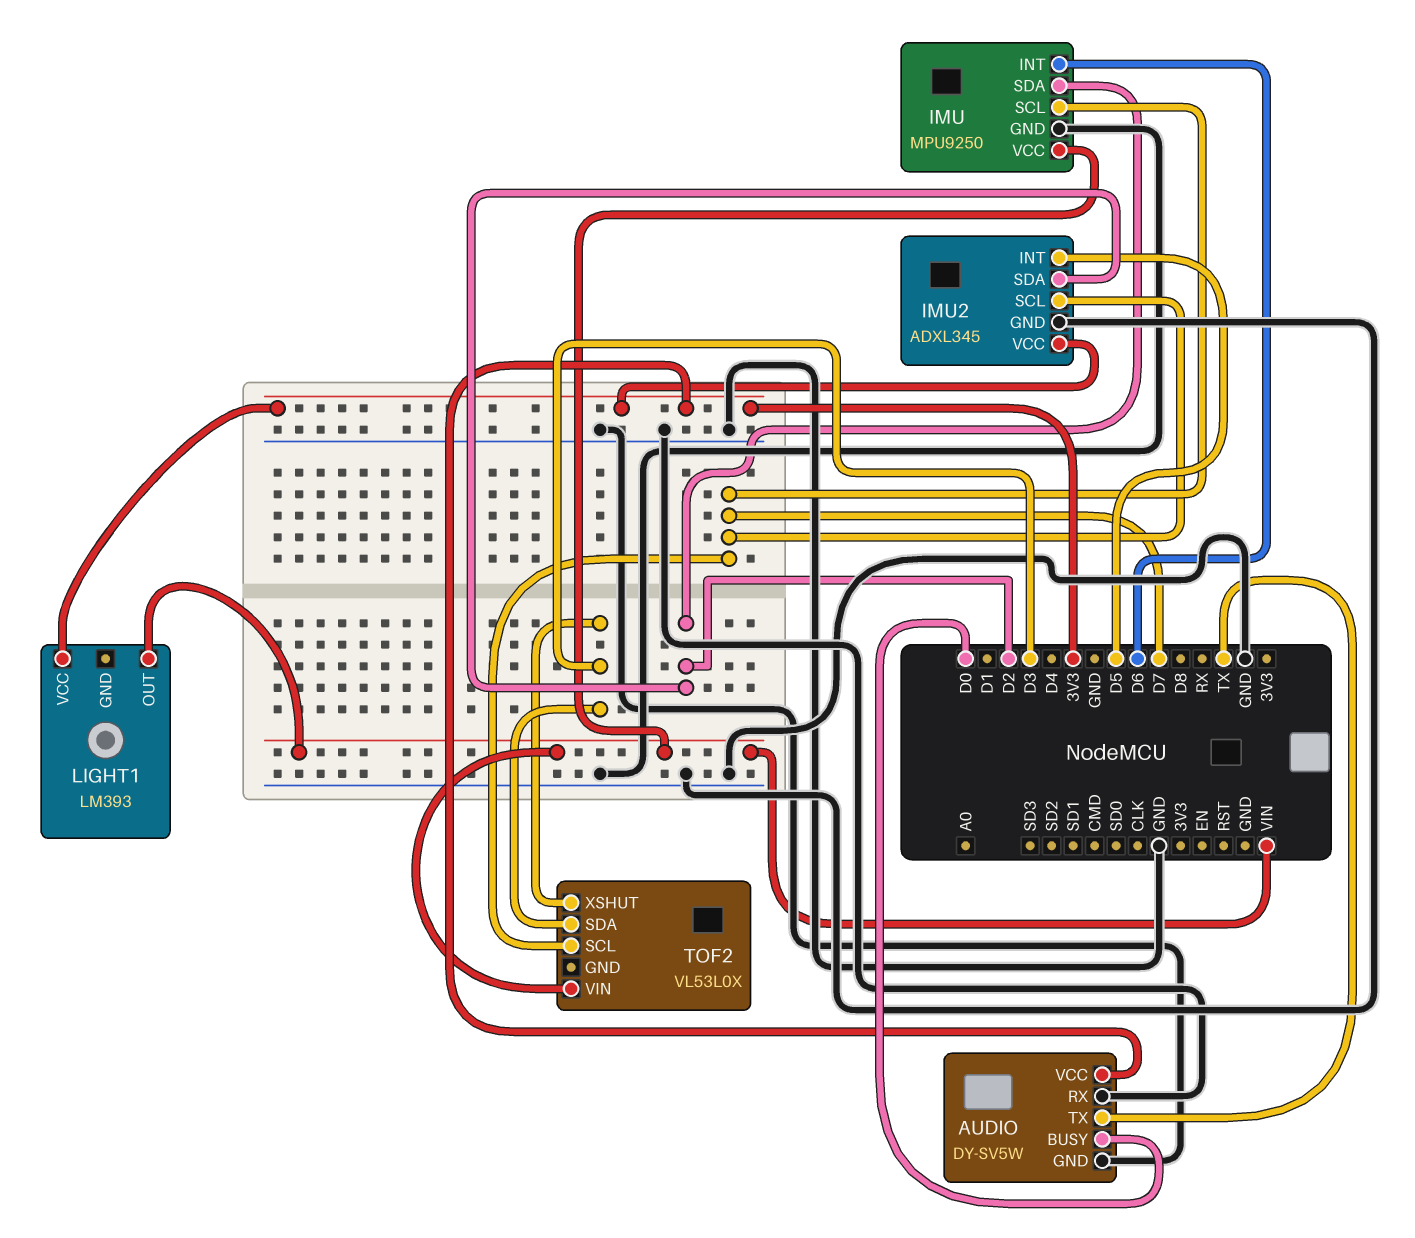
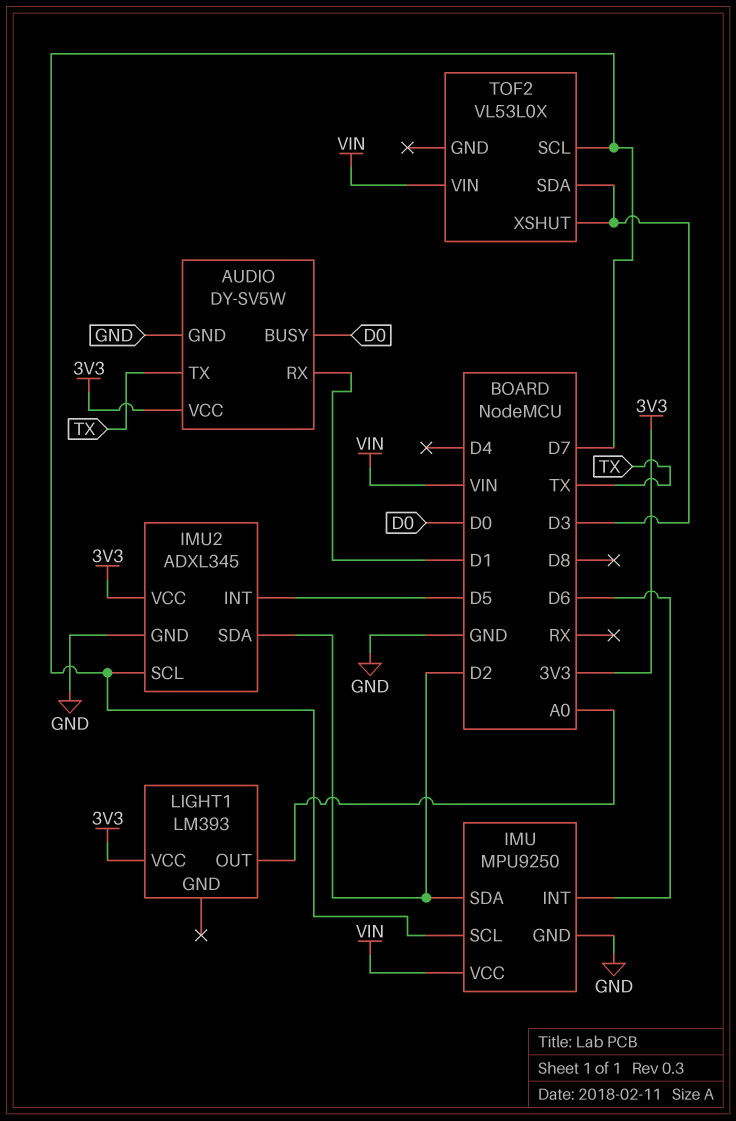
AUDIO pin RX: GND -> D1
LIGHT1 pin OUT: VIN -> A0

